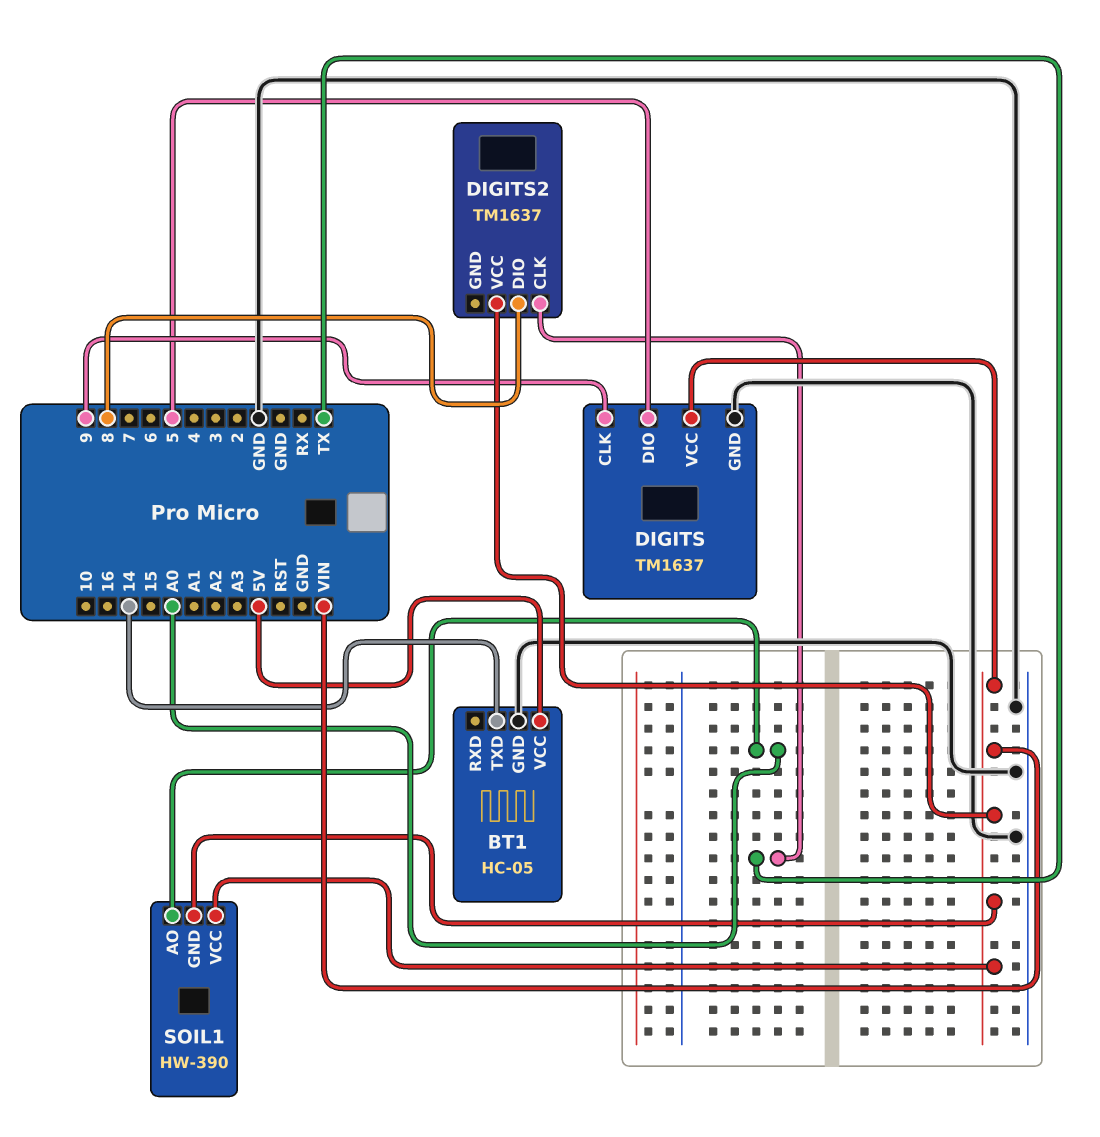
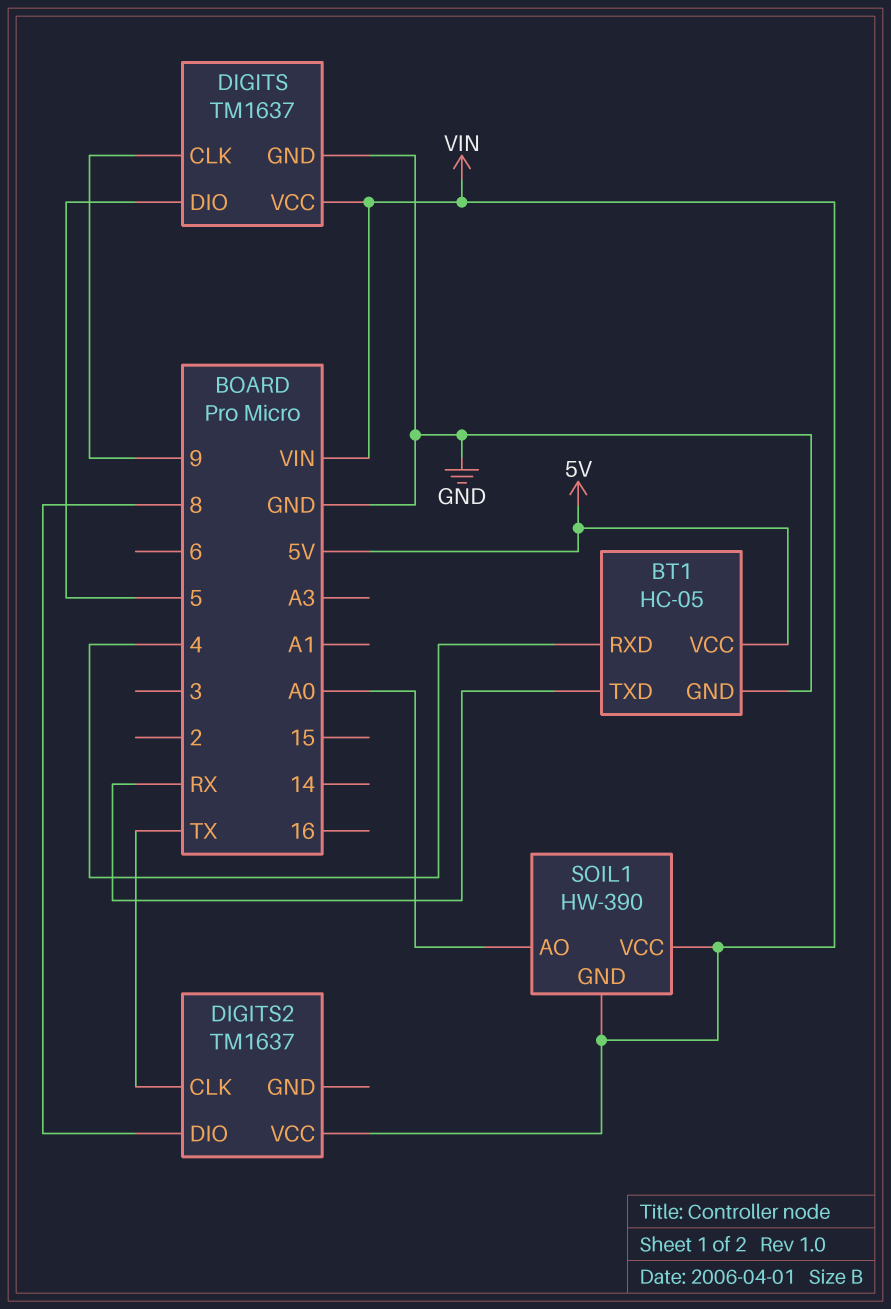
BT1 pin RXD: none -> 4
BT1 pin TXD: 14 -> RX

